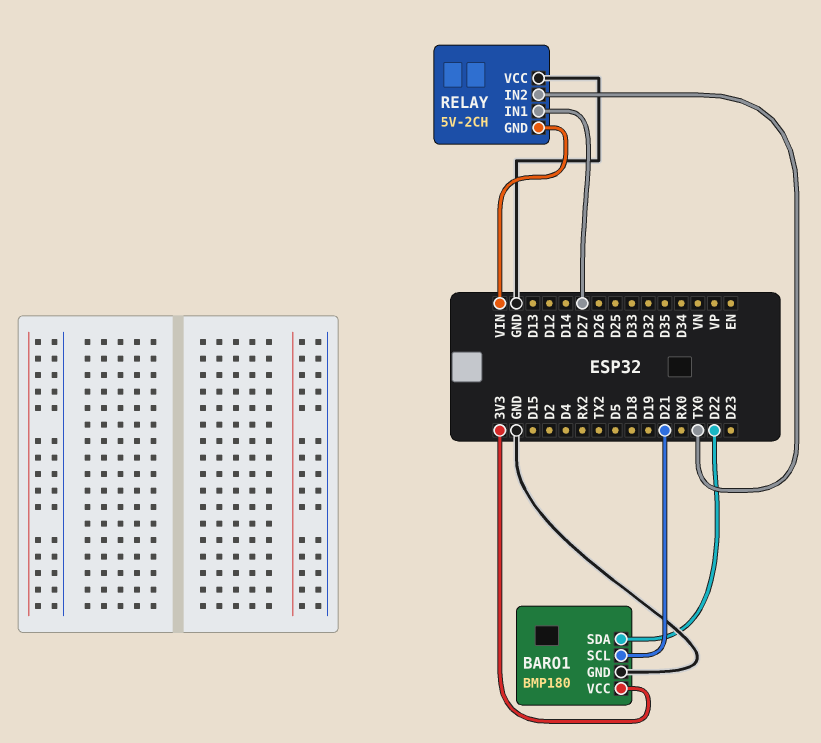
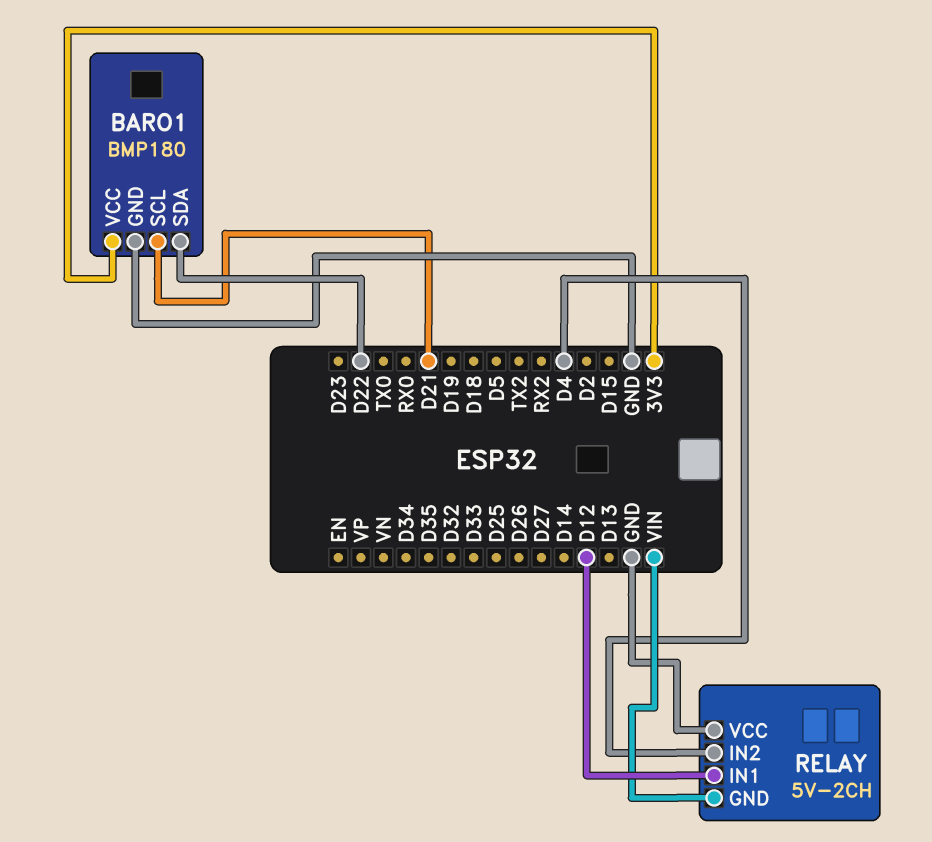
RELAY pin IN1: D27 -> D12
RELAY pin IN2: TX0 -> D4

